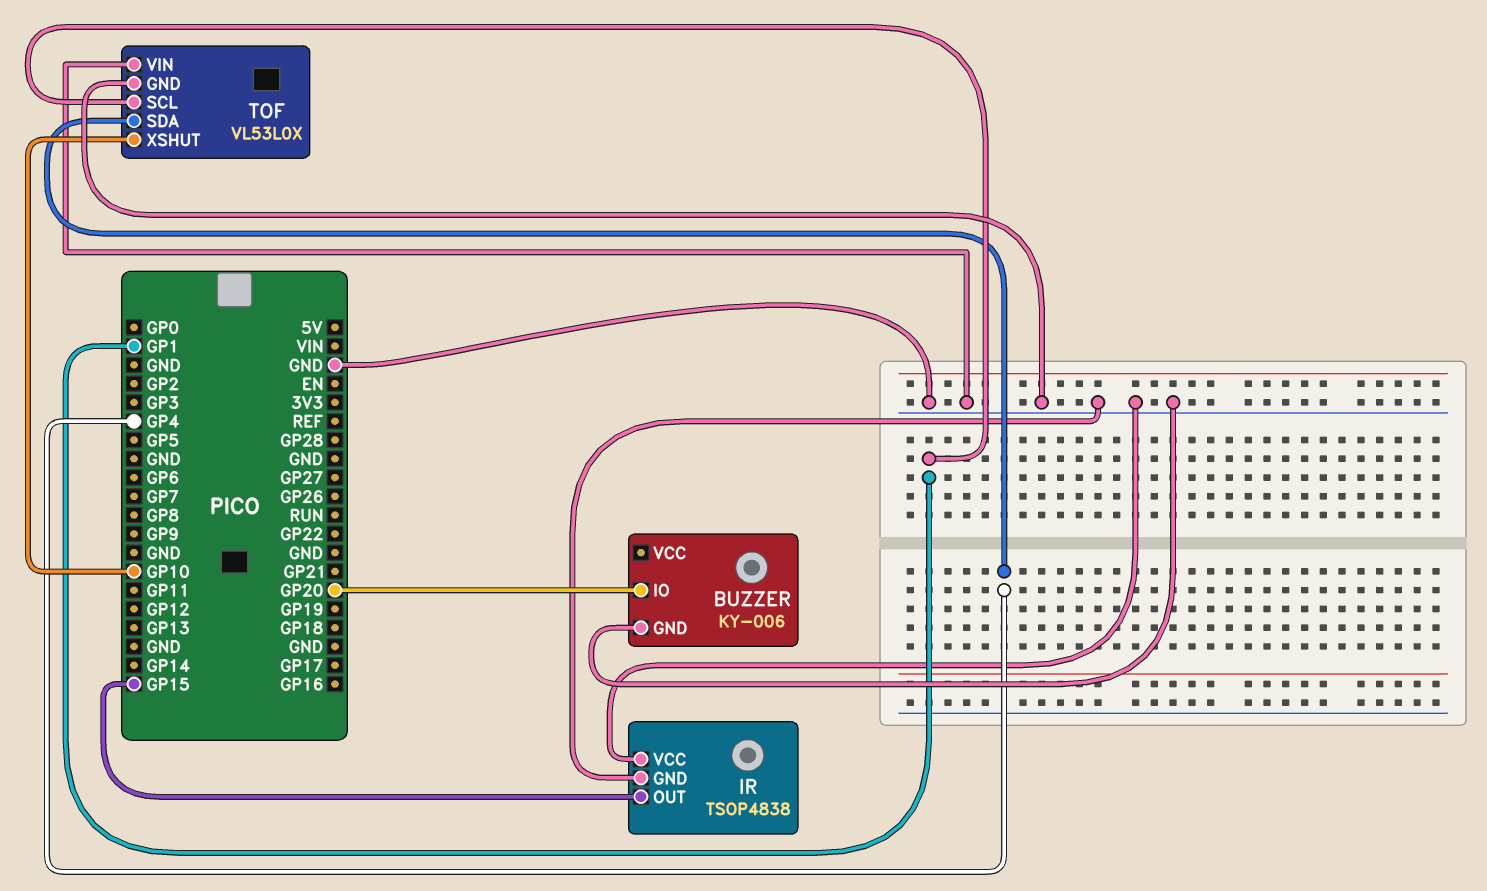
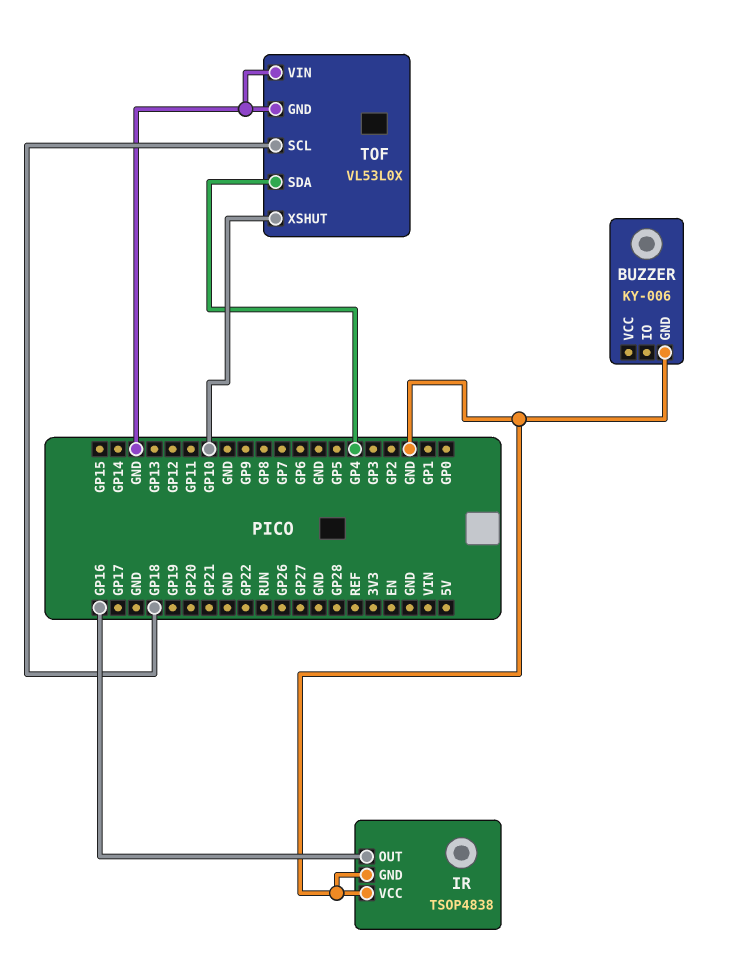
BUZZER pin IO: GP20 -> none
IR pin OUT: GP15 -> GP16
TOF pin SCL: GP1 -> GP18

